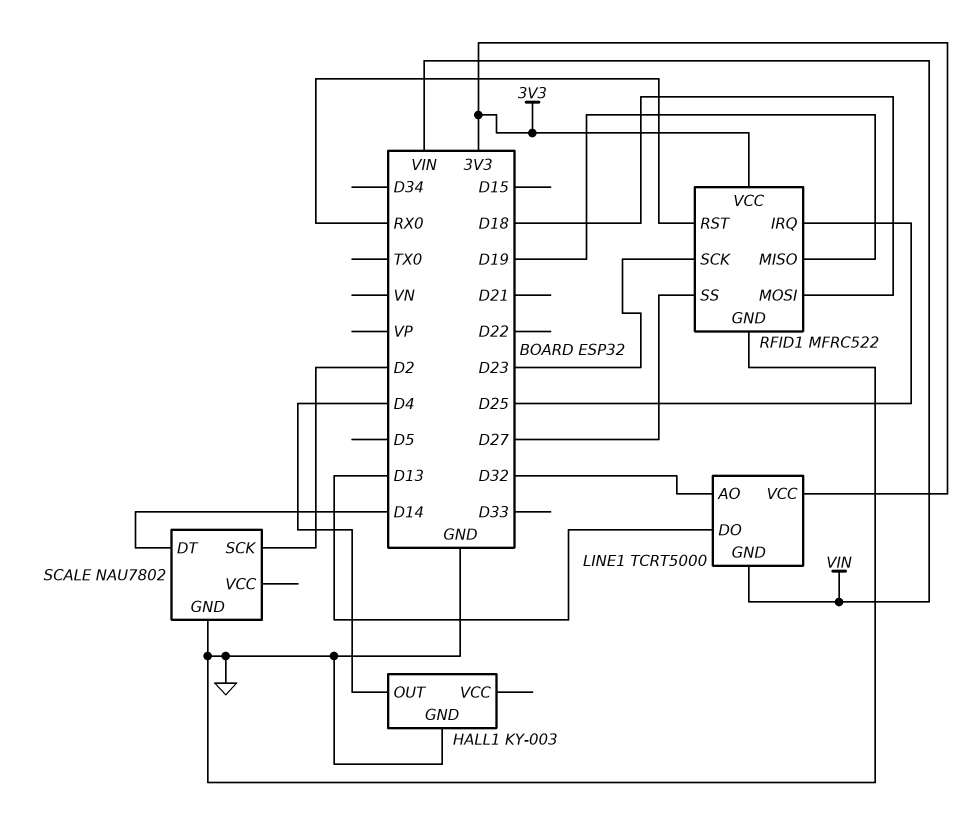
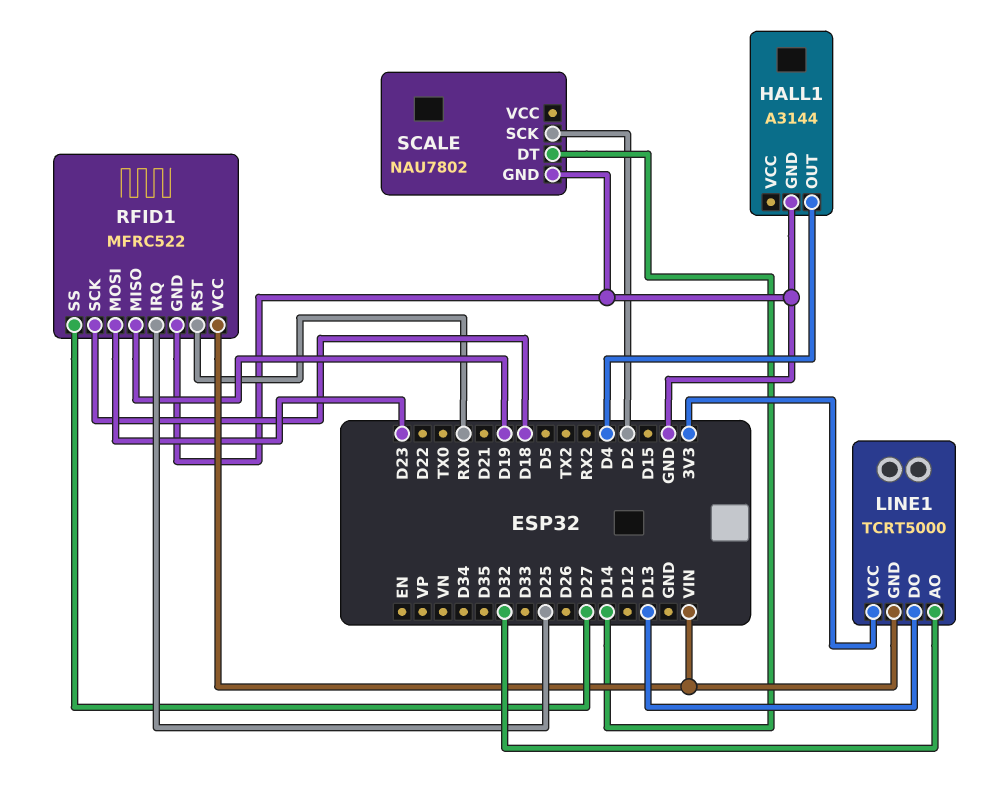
HALL1: KY-003 -> A3144
RFID1 pin MOSI: D18 -> D23
RFID1 pin SCK: D23 -> D18
RFID1 pin VCC: 3V3 -> VIN

